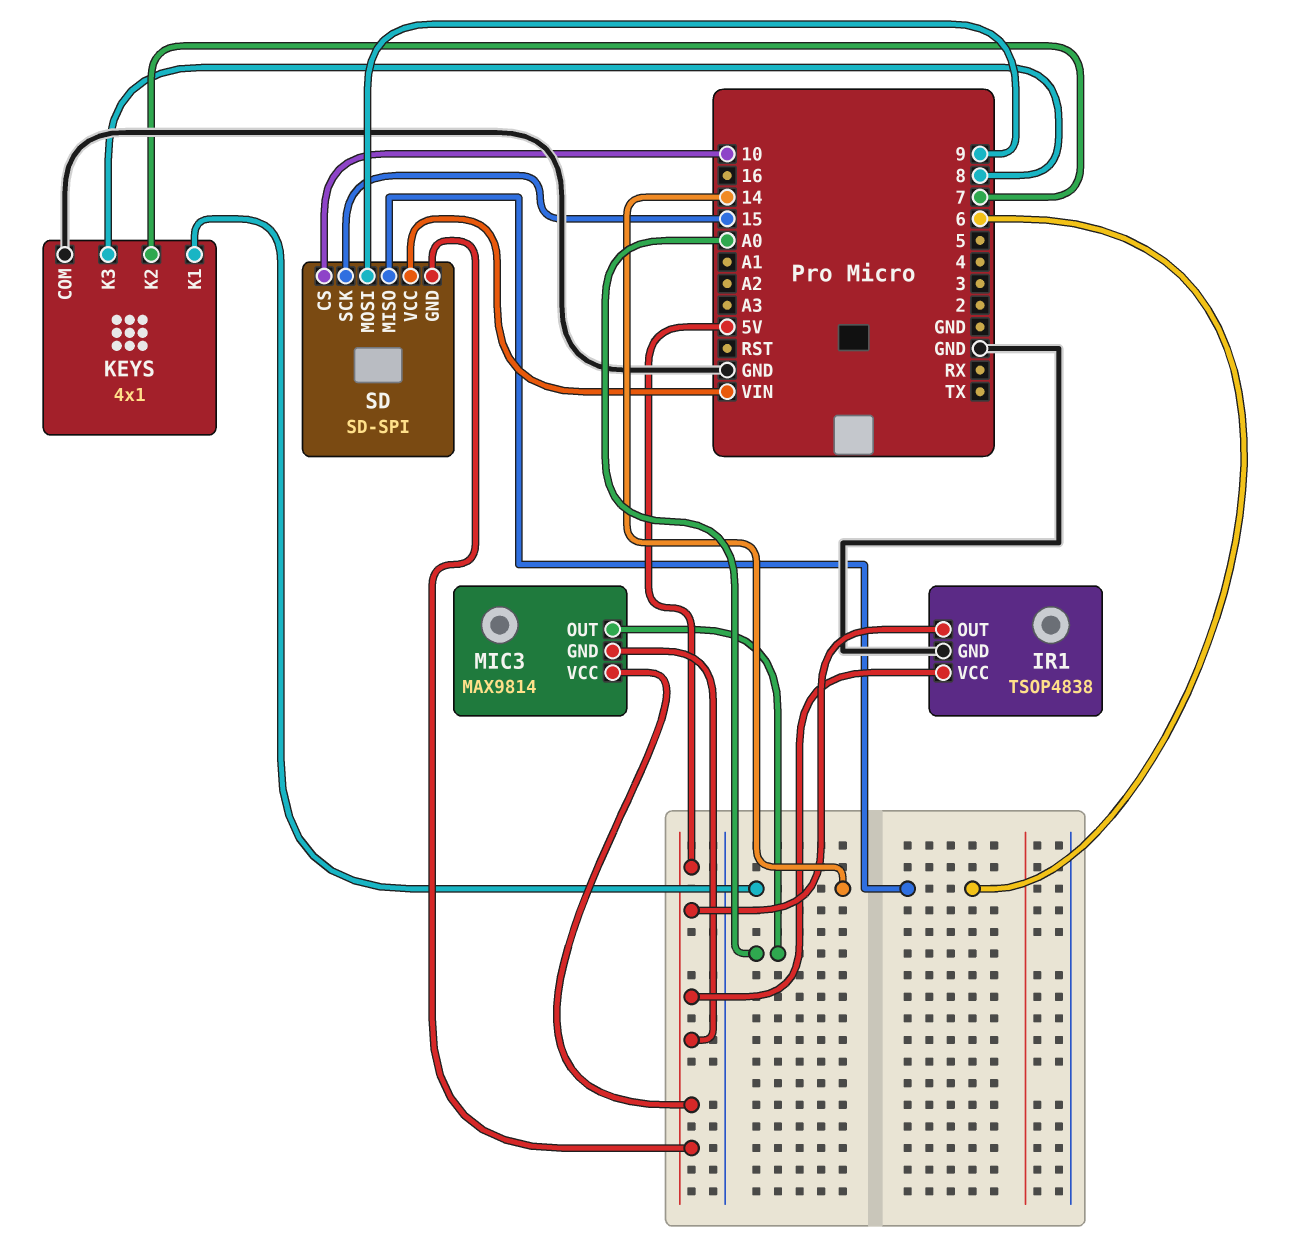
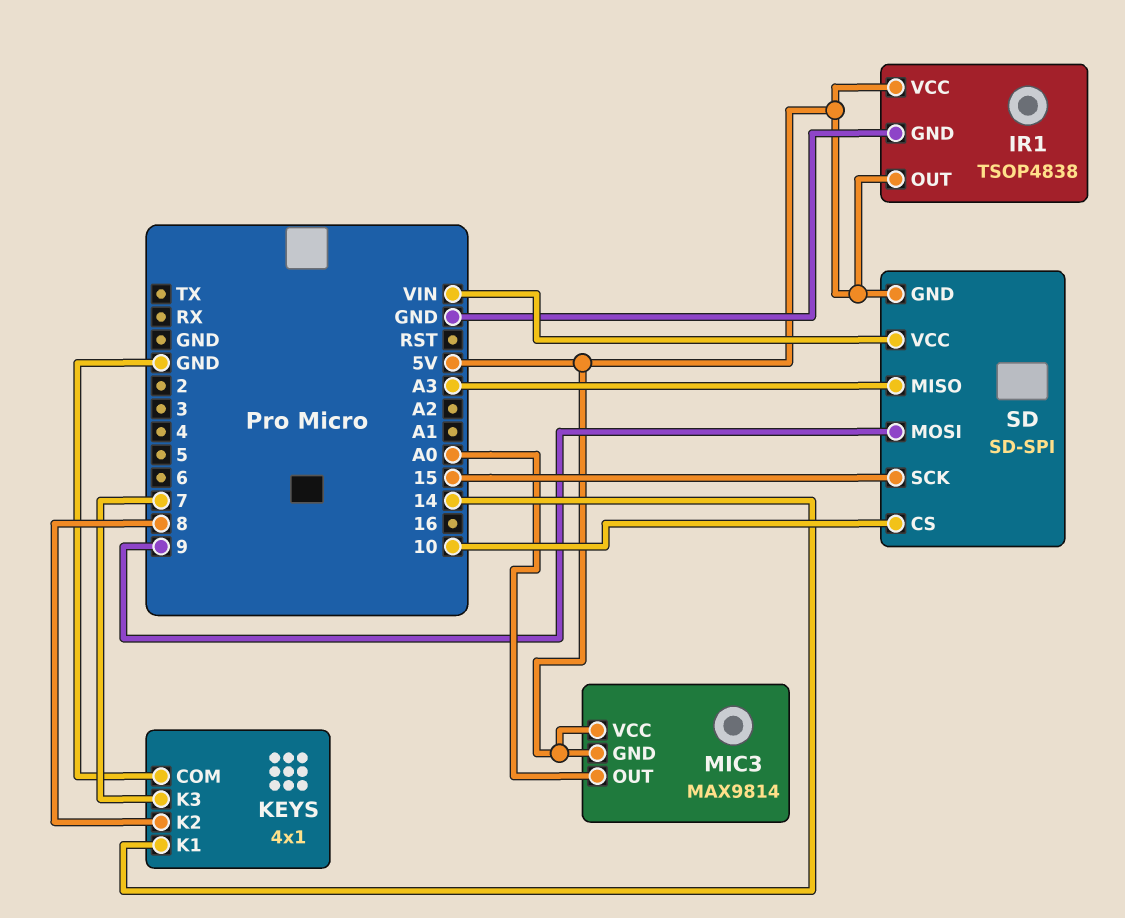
KEYS pin K2: 7 -> 8
KEYS pin K3: 8 -> 7
SD pin MISO: 6 -> A3

